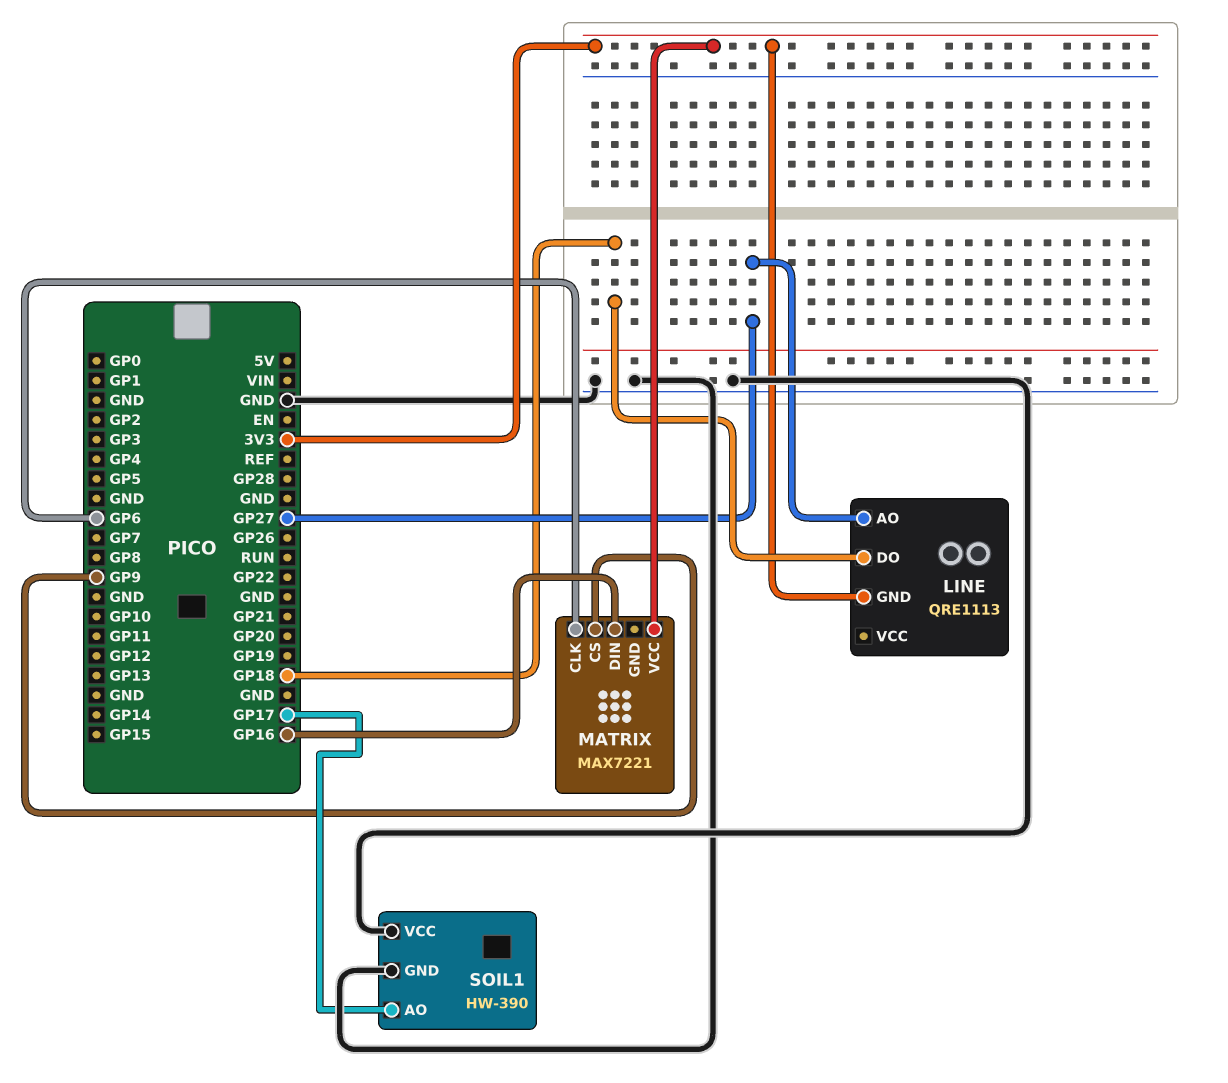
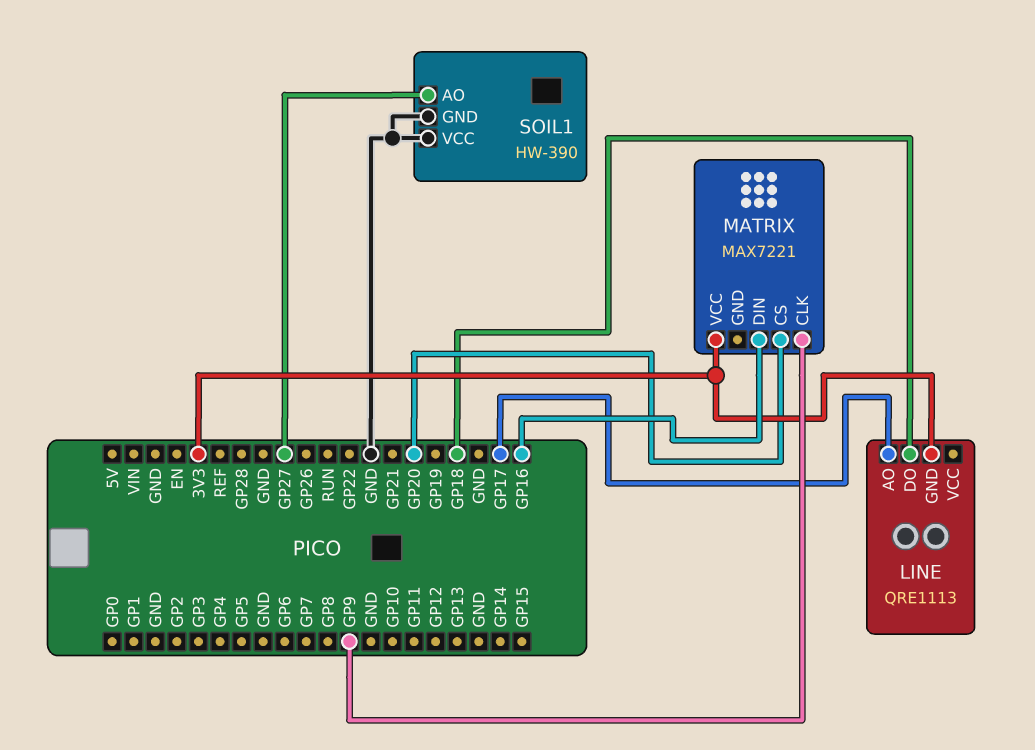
LINE pin AO: GP27 -> GP17
MATRIX pin CLK: GP6 -> GP9
MATRIX pin CS: GP9 -> GP20
SOIL1 pin AO: GP17 -> GP27

